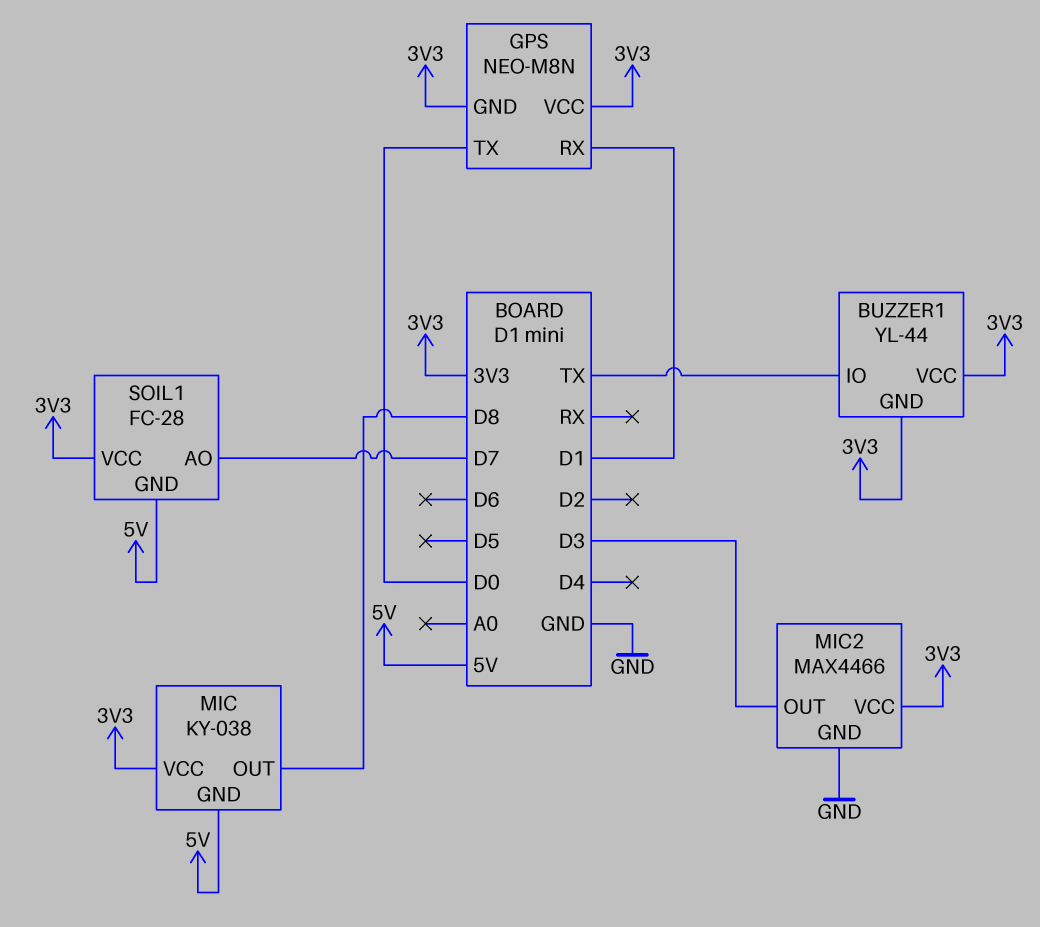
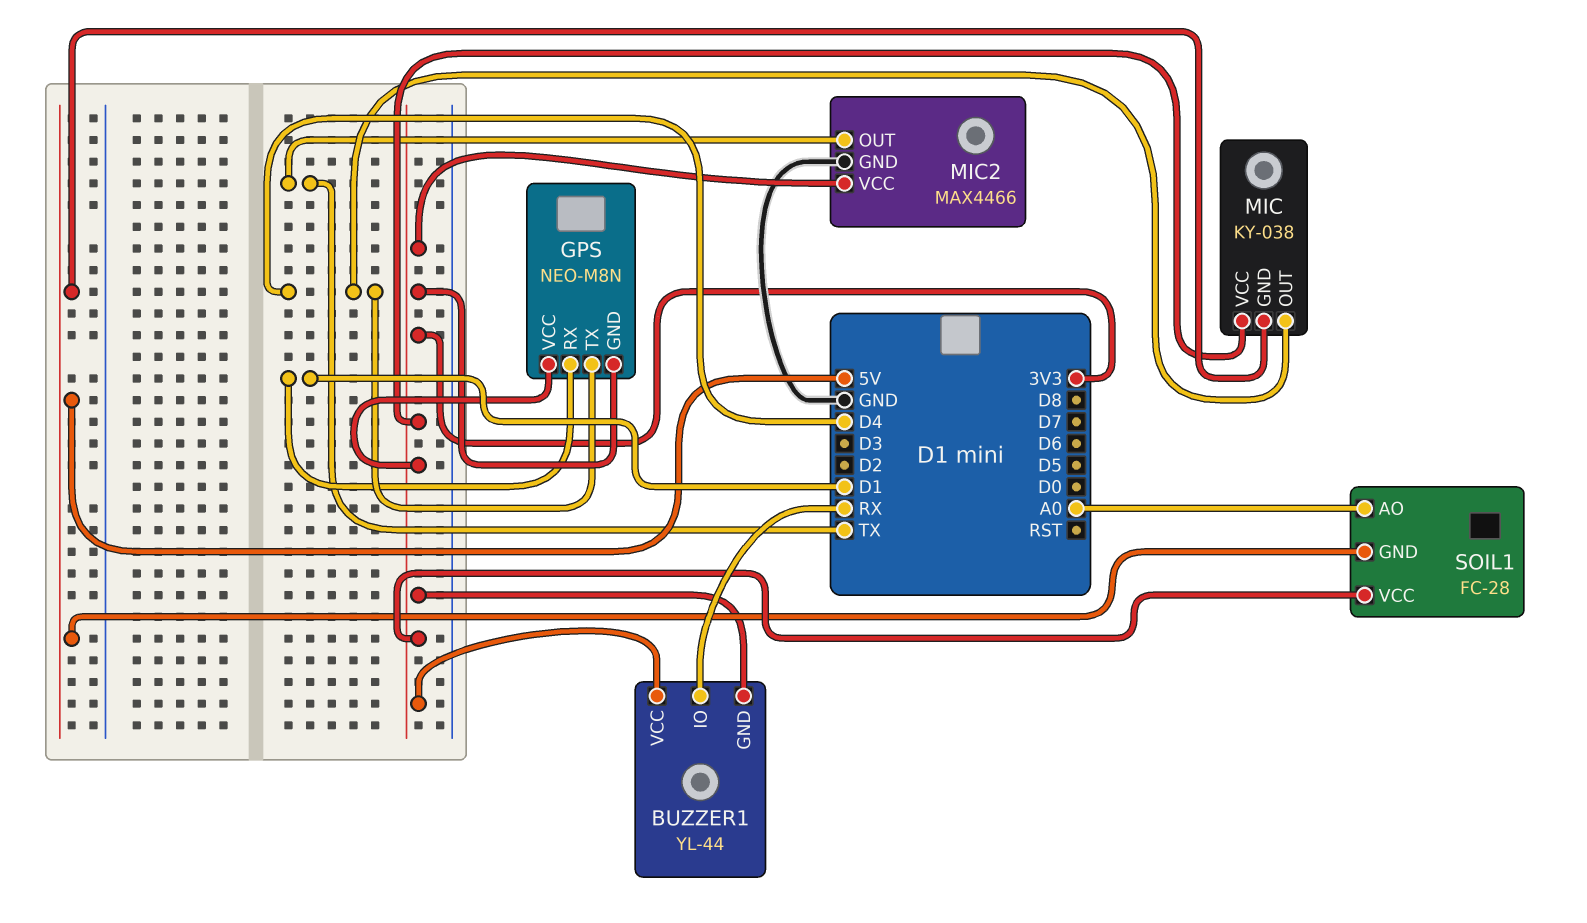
BUZZER1 pin IO: TX -> RX
GPS pin TX: D0 -> D4
MIC pin OUT: D8 -> D4
MIC2 pin OUT: D3 -> TX
SOIL1 pin AO: D7 -> A0

